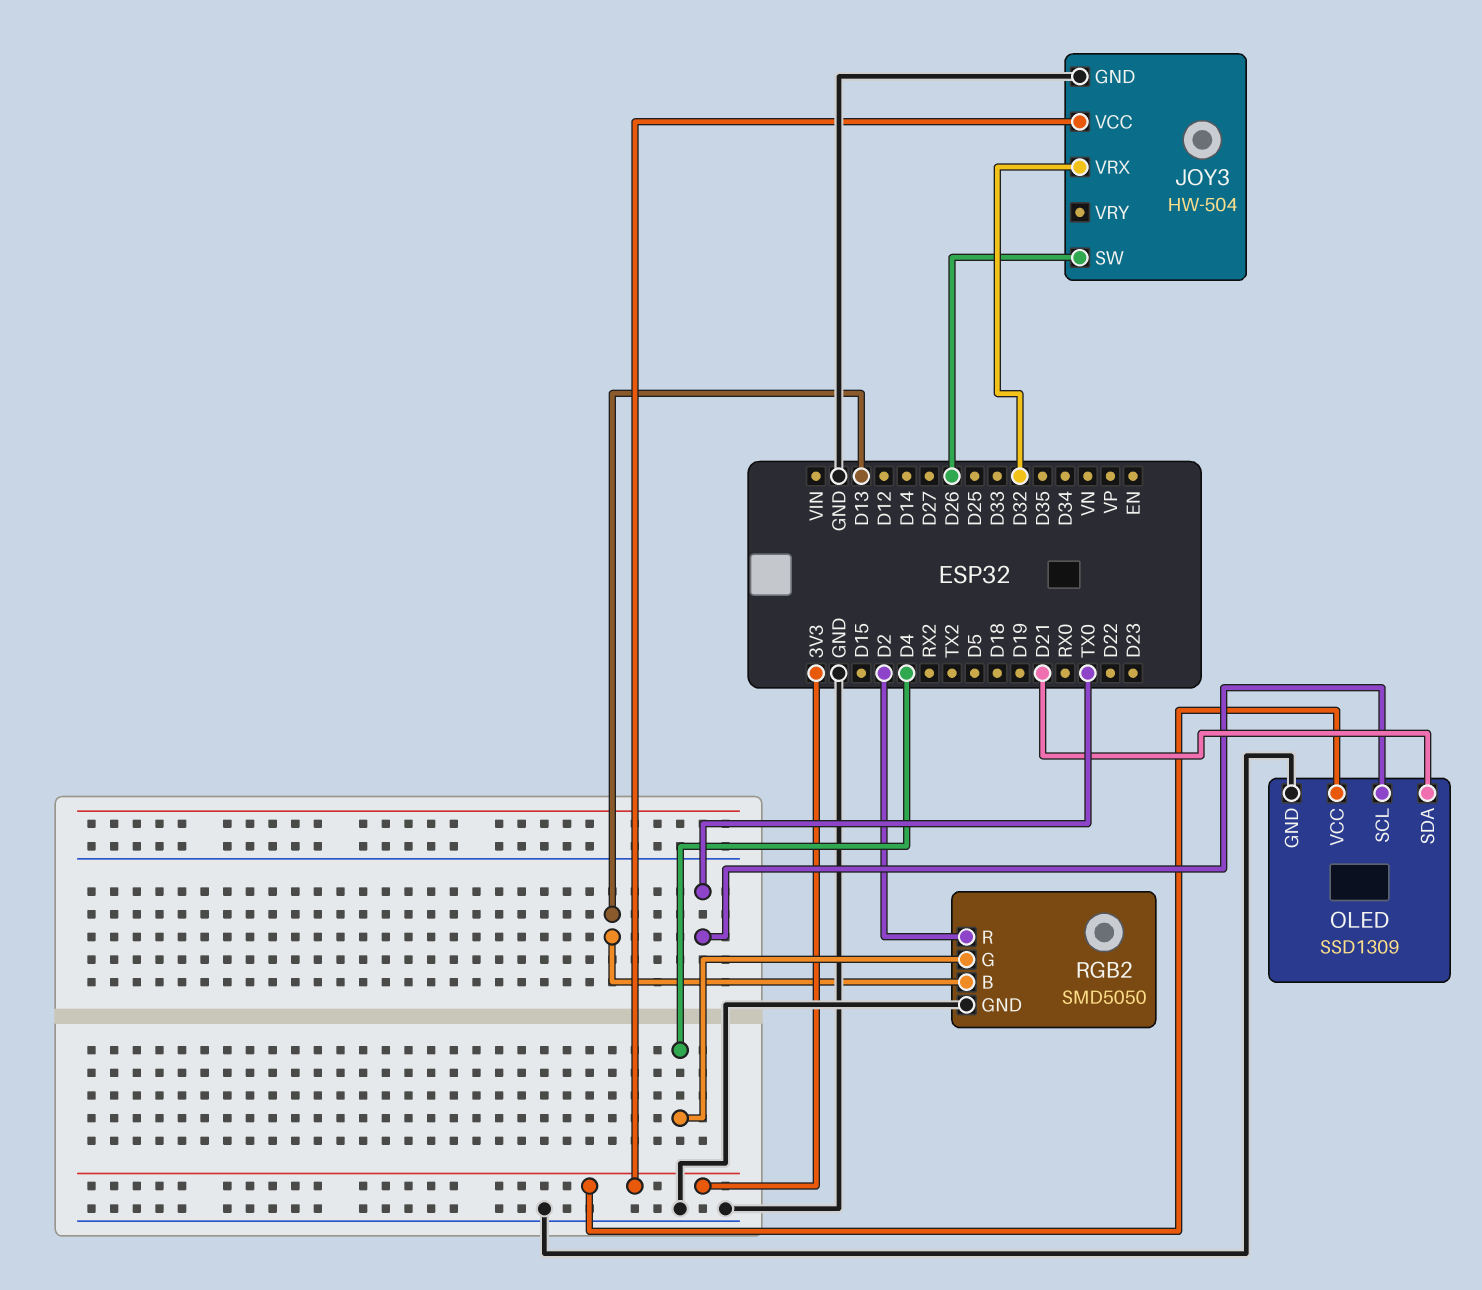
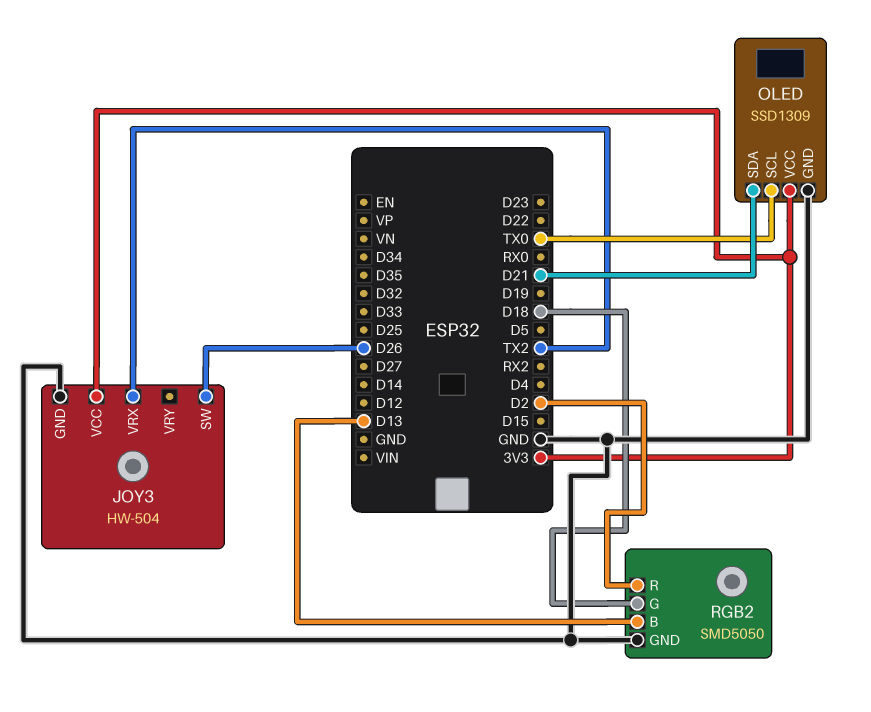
JOY3 pin VRX: D32 -> TX2
RGB2 pin G: D4 -> D18

